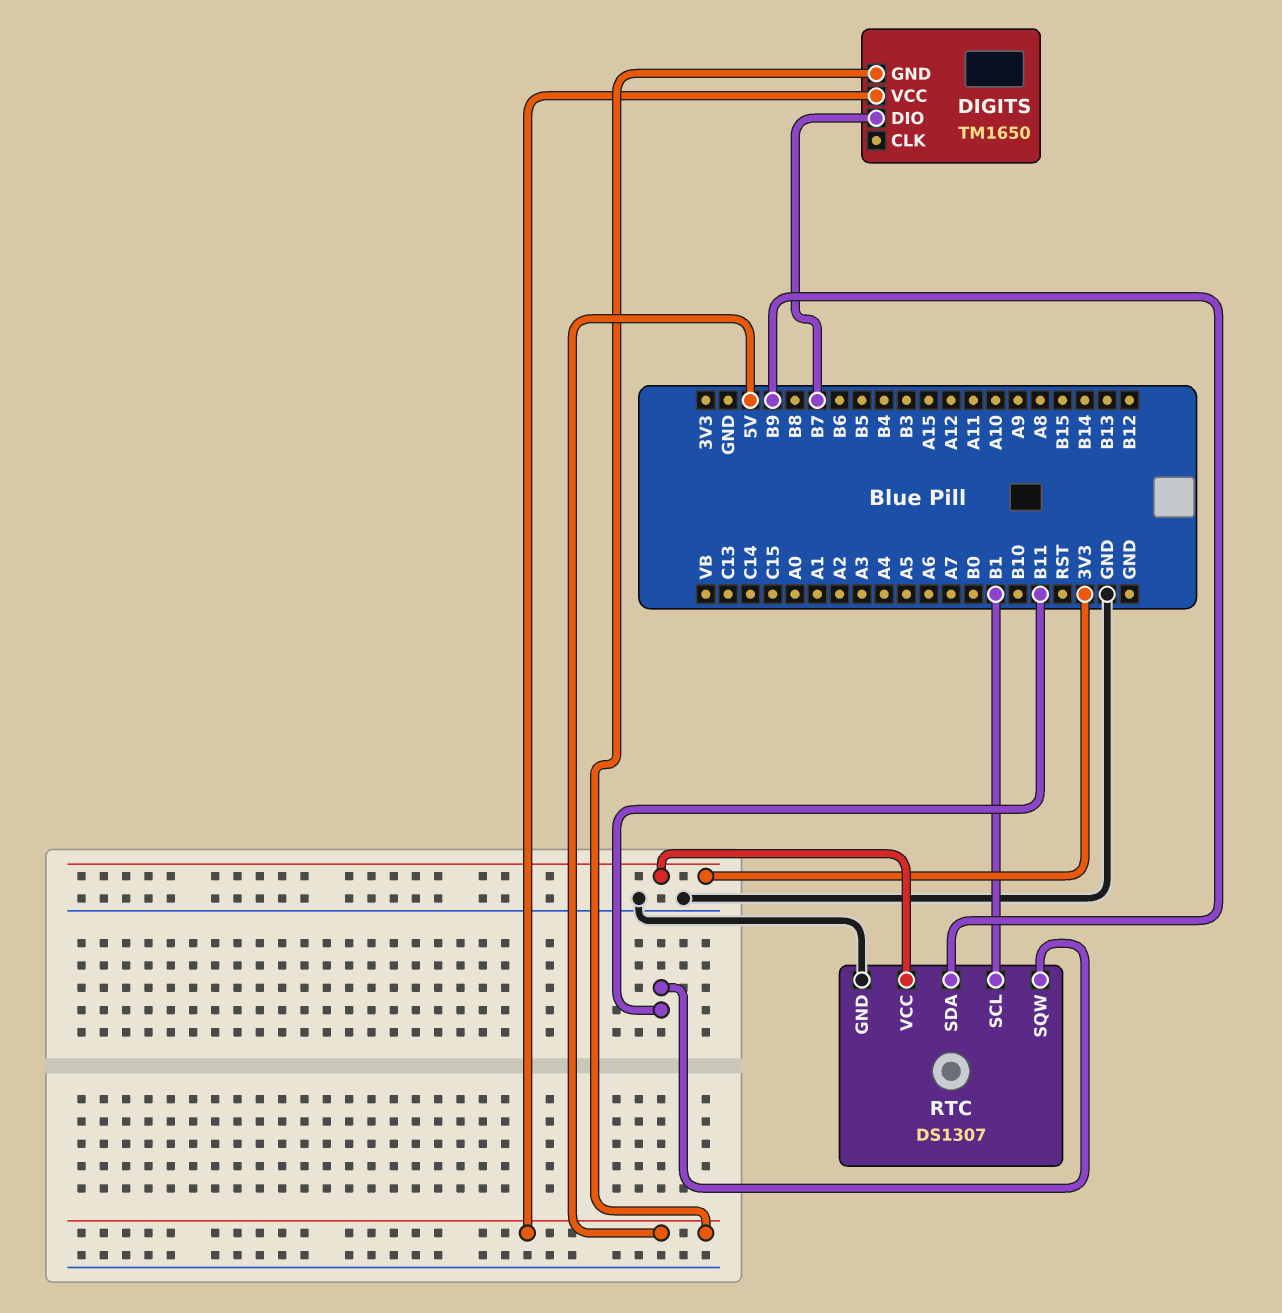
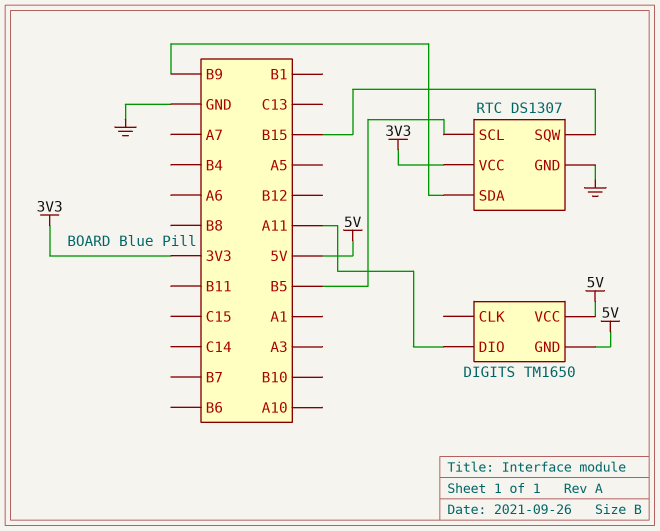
DIGITS pin DIO: B7 -> A11
RTC pin SCL: B1 -> B5
RTC pin SQW: B11 -> B15

